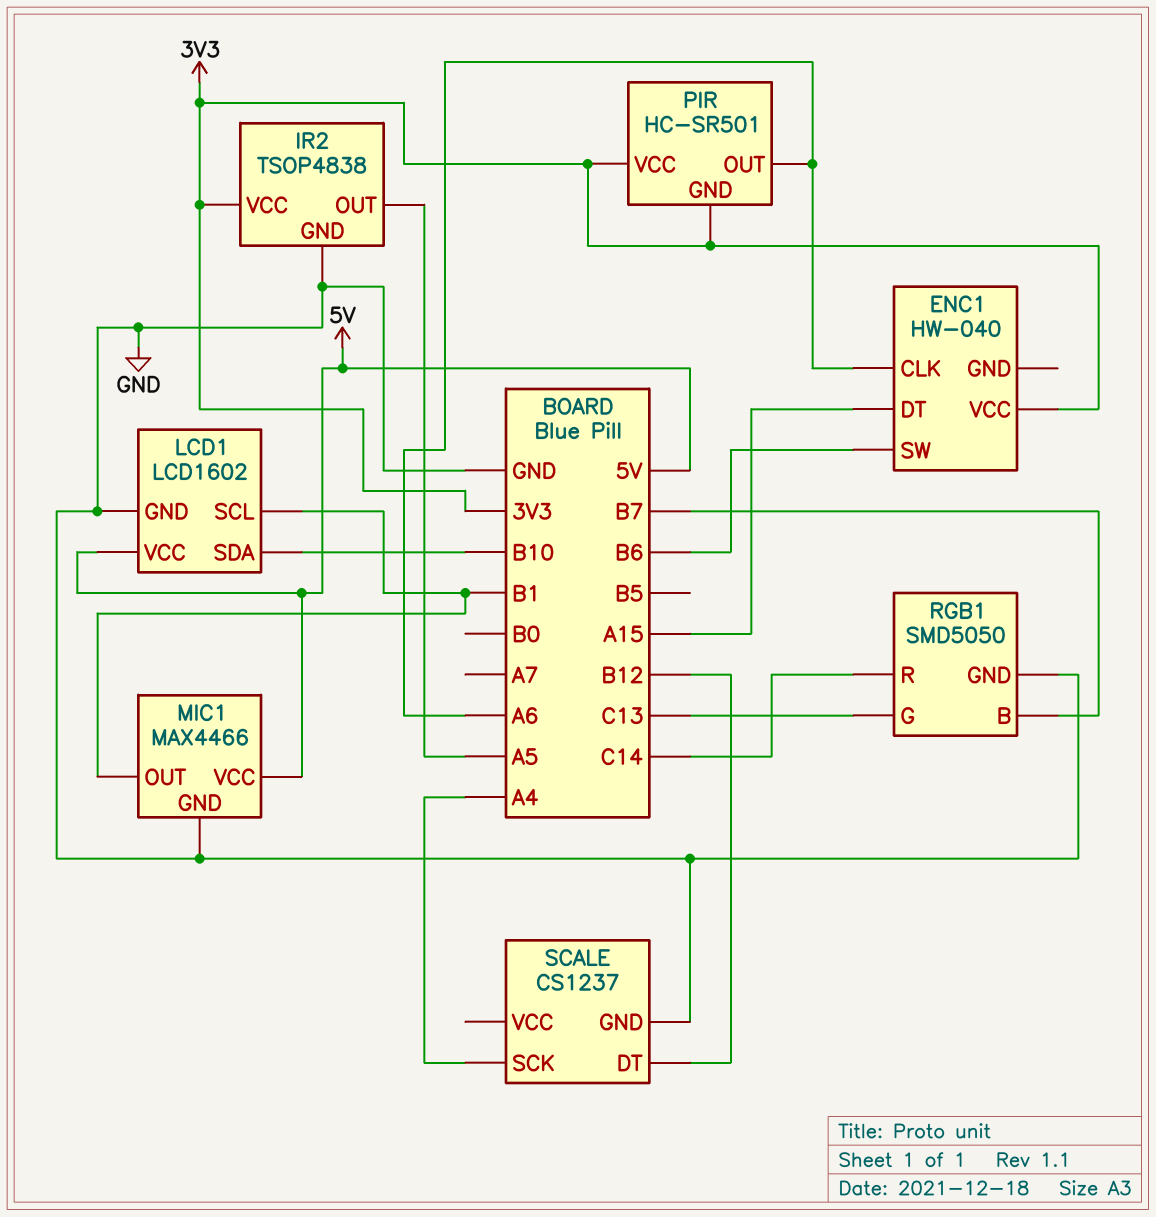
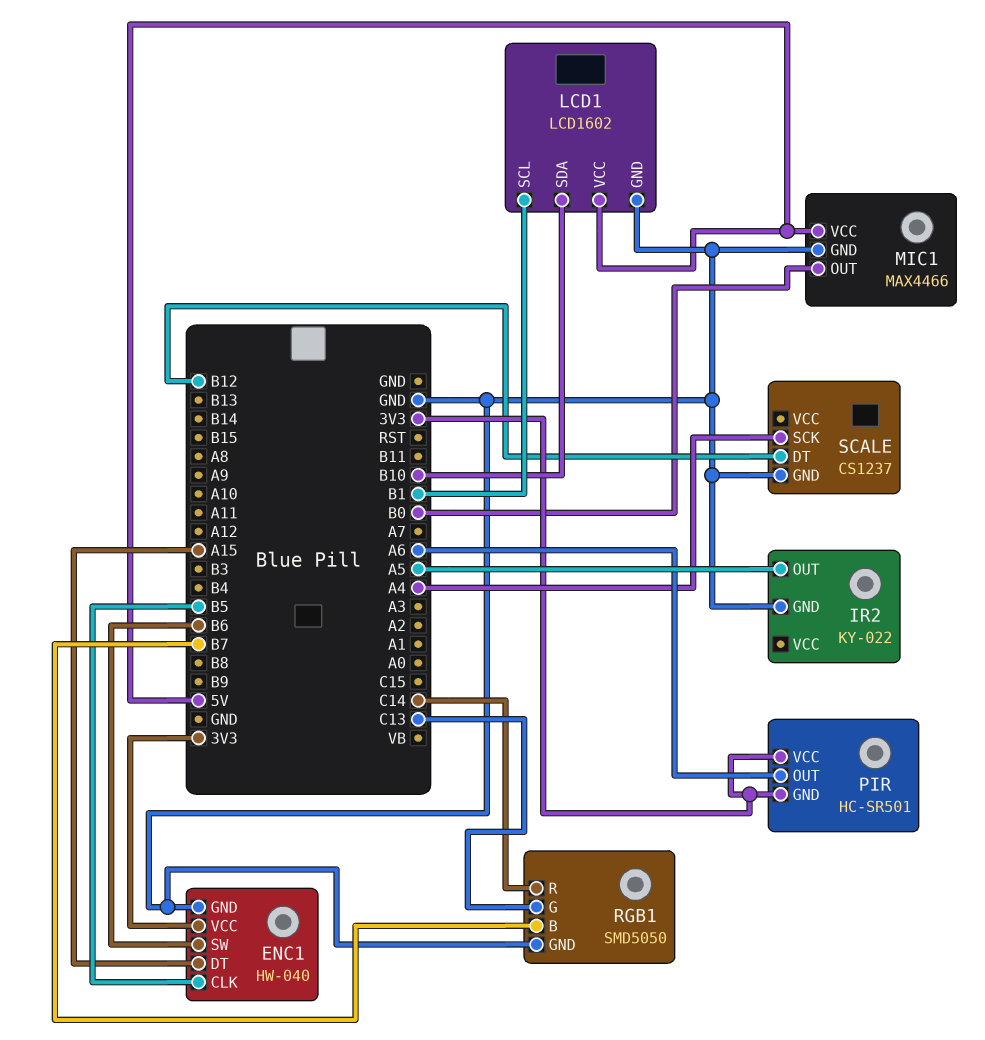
ENC1 pin CLK: A6 -> B5
ENC1 pin GND: none -> GND
IR2: TSOP4838 -> KY-022
IR2 pin VCC: 3V3 -> none
MIC1 pin OUT: B1 -> B0

